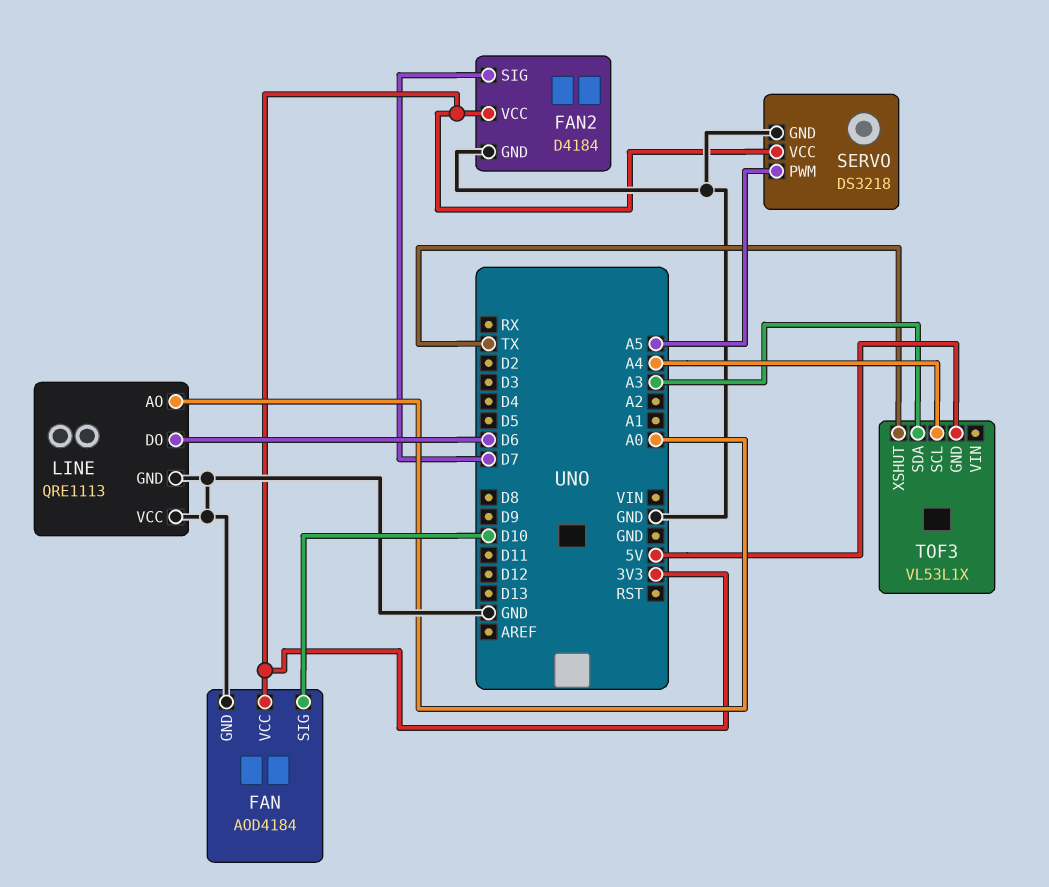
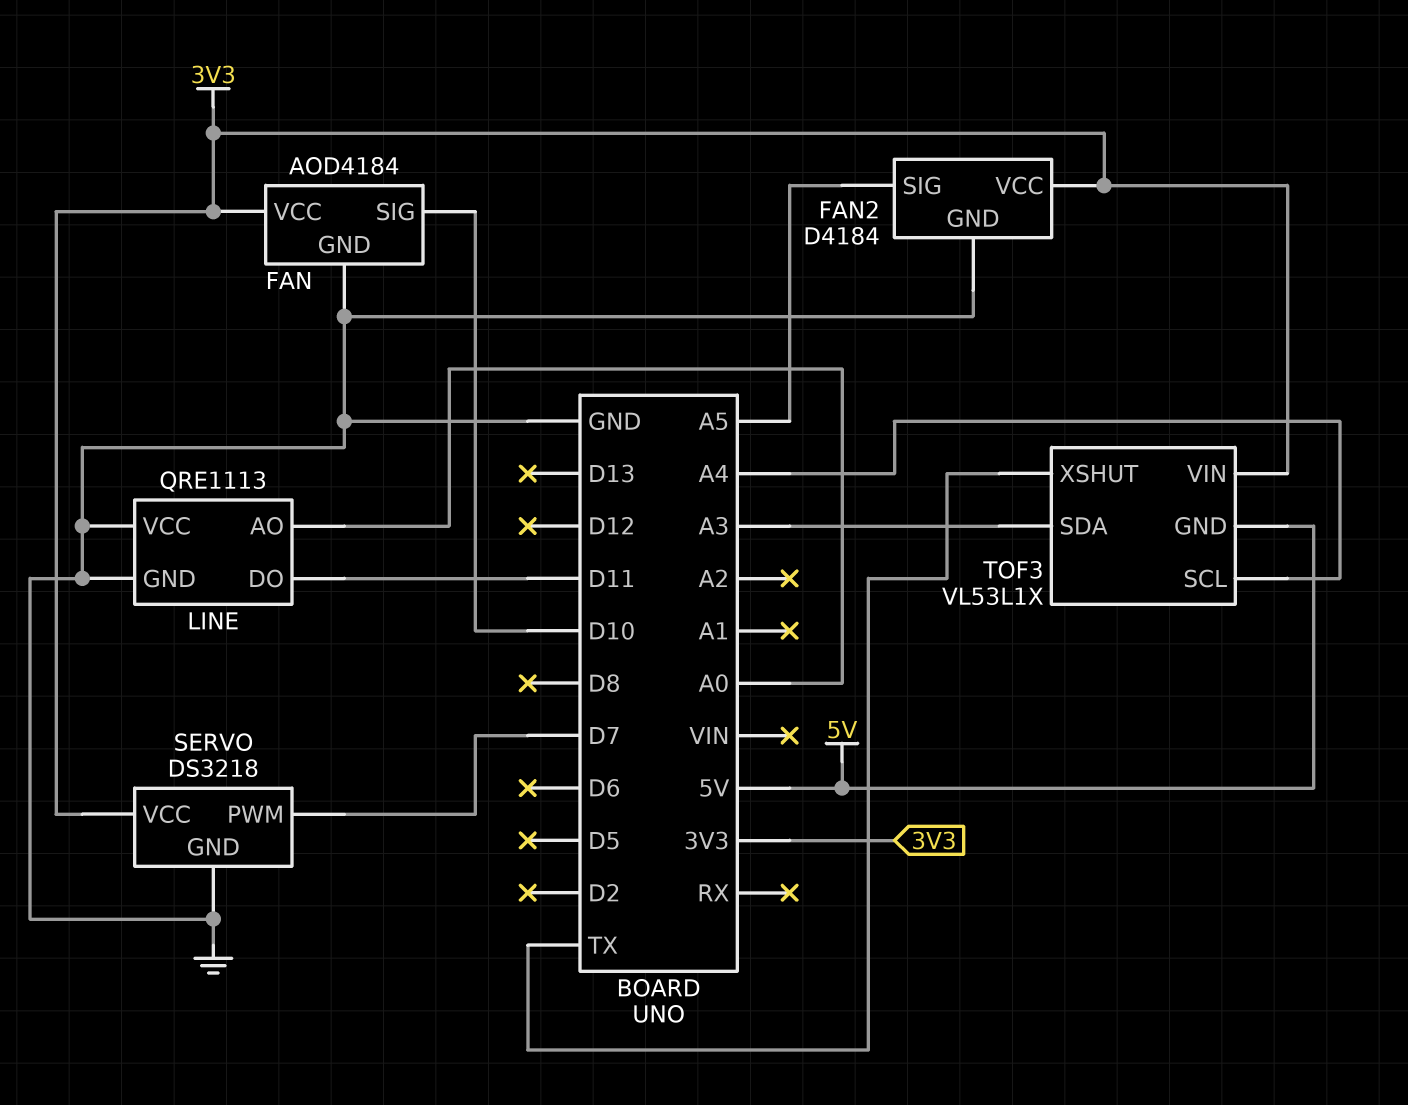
FAN2 pin SIG: D7 -> A5
LINE pin DO: D6 -> D11
SERVO pin PWM: A5 -> D7
TOF3 pin VIN: none -> 3V3

